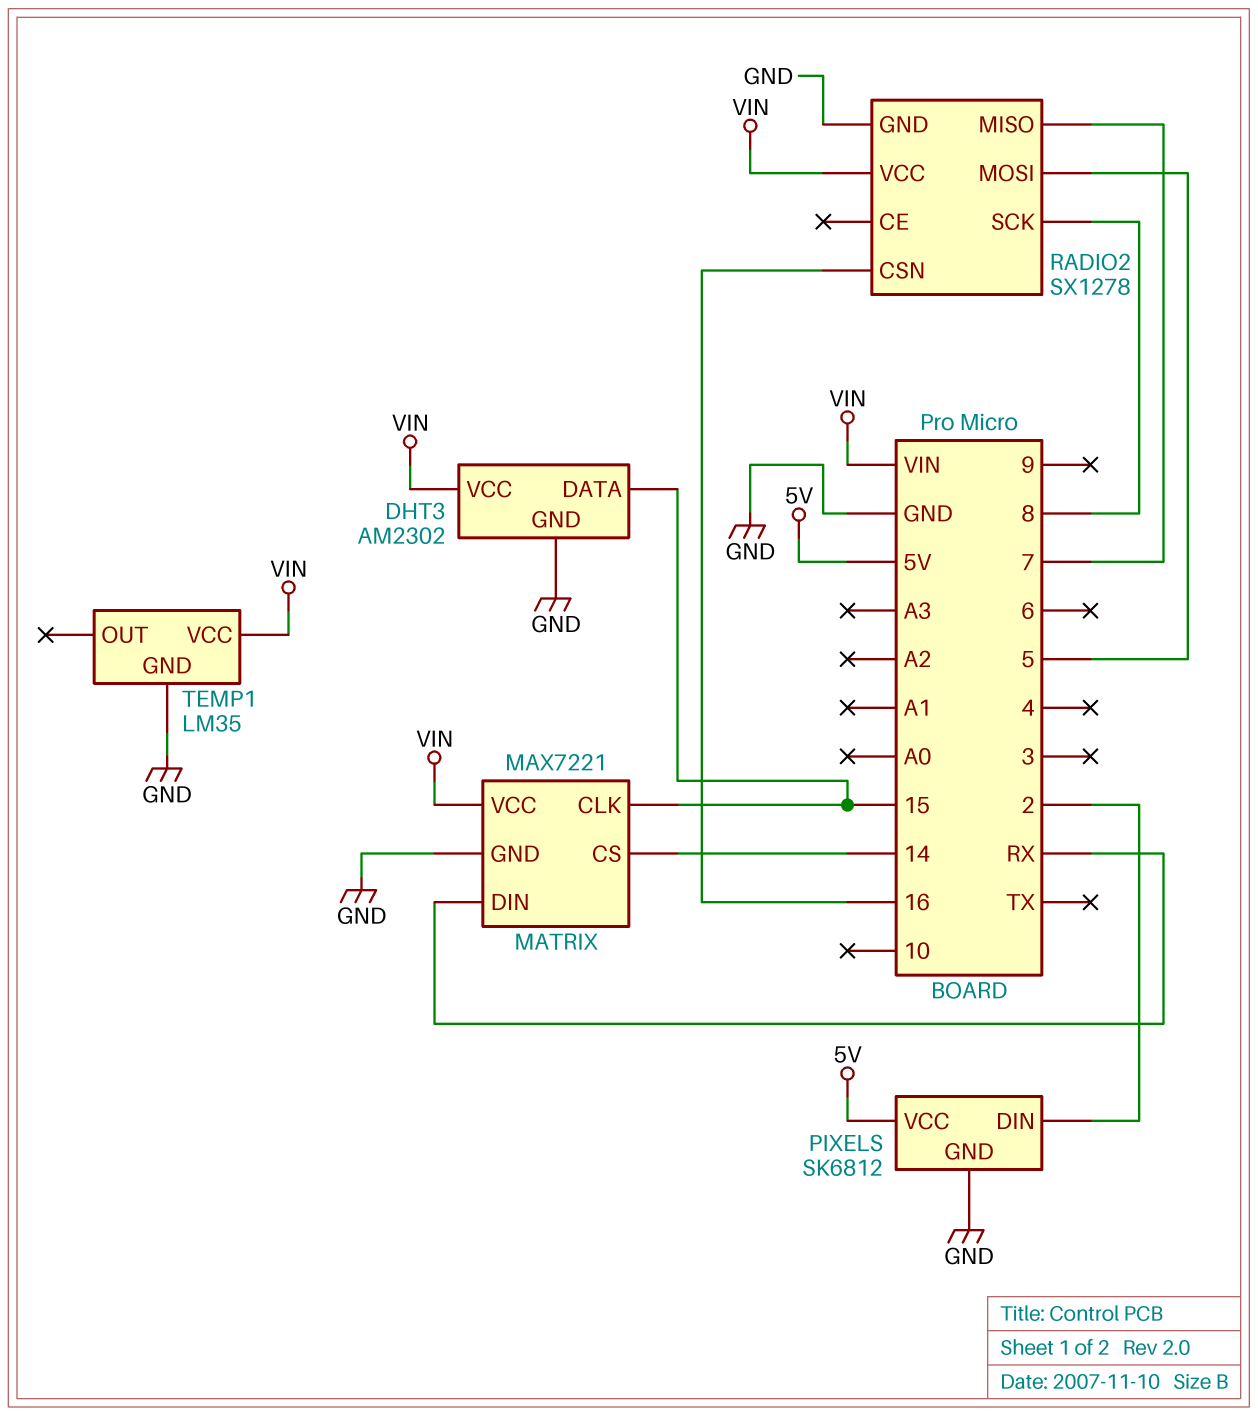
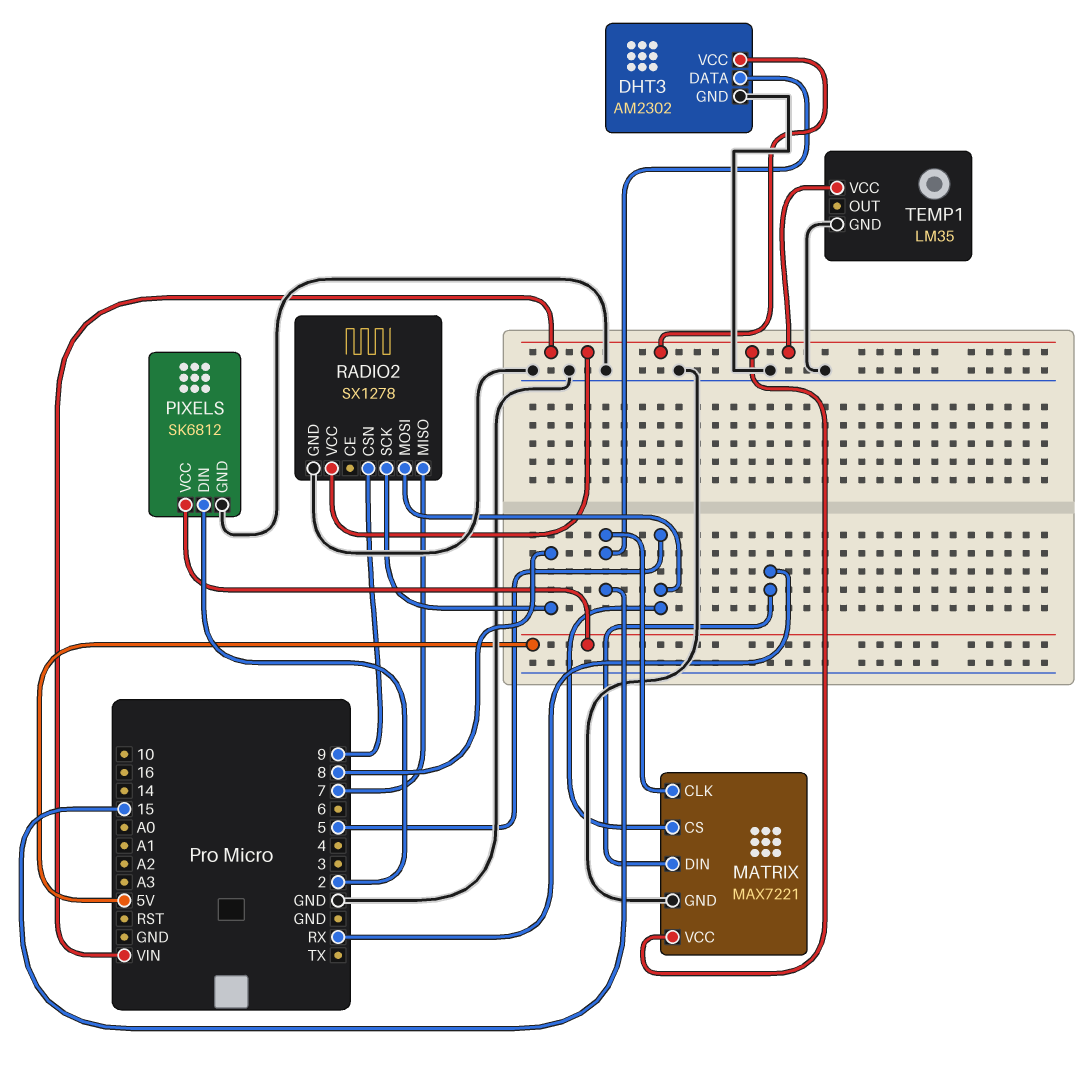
MATRIX pin CS: 14 -> 5
RADIO2 pin CSN: 16 -> 9

